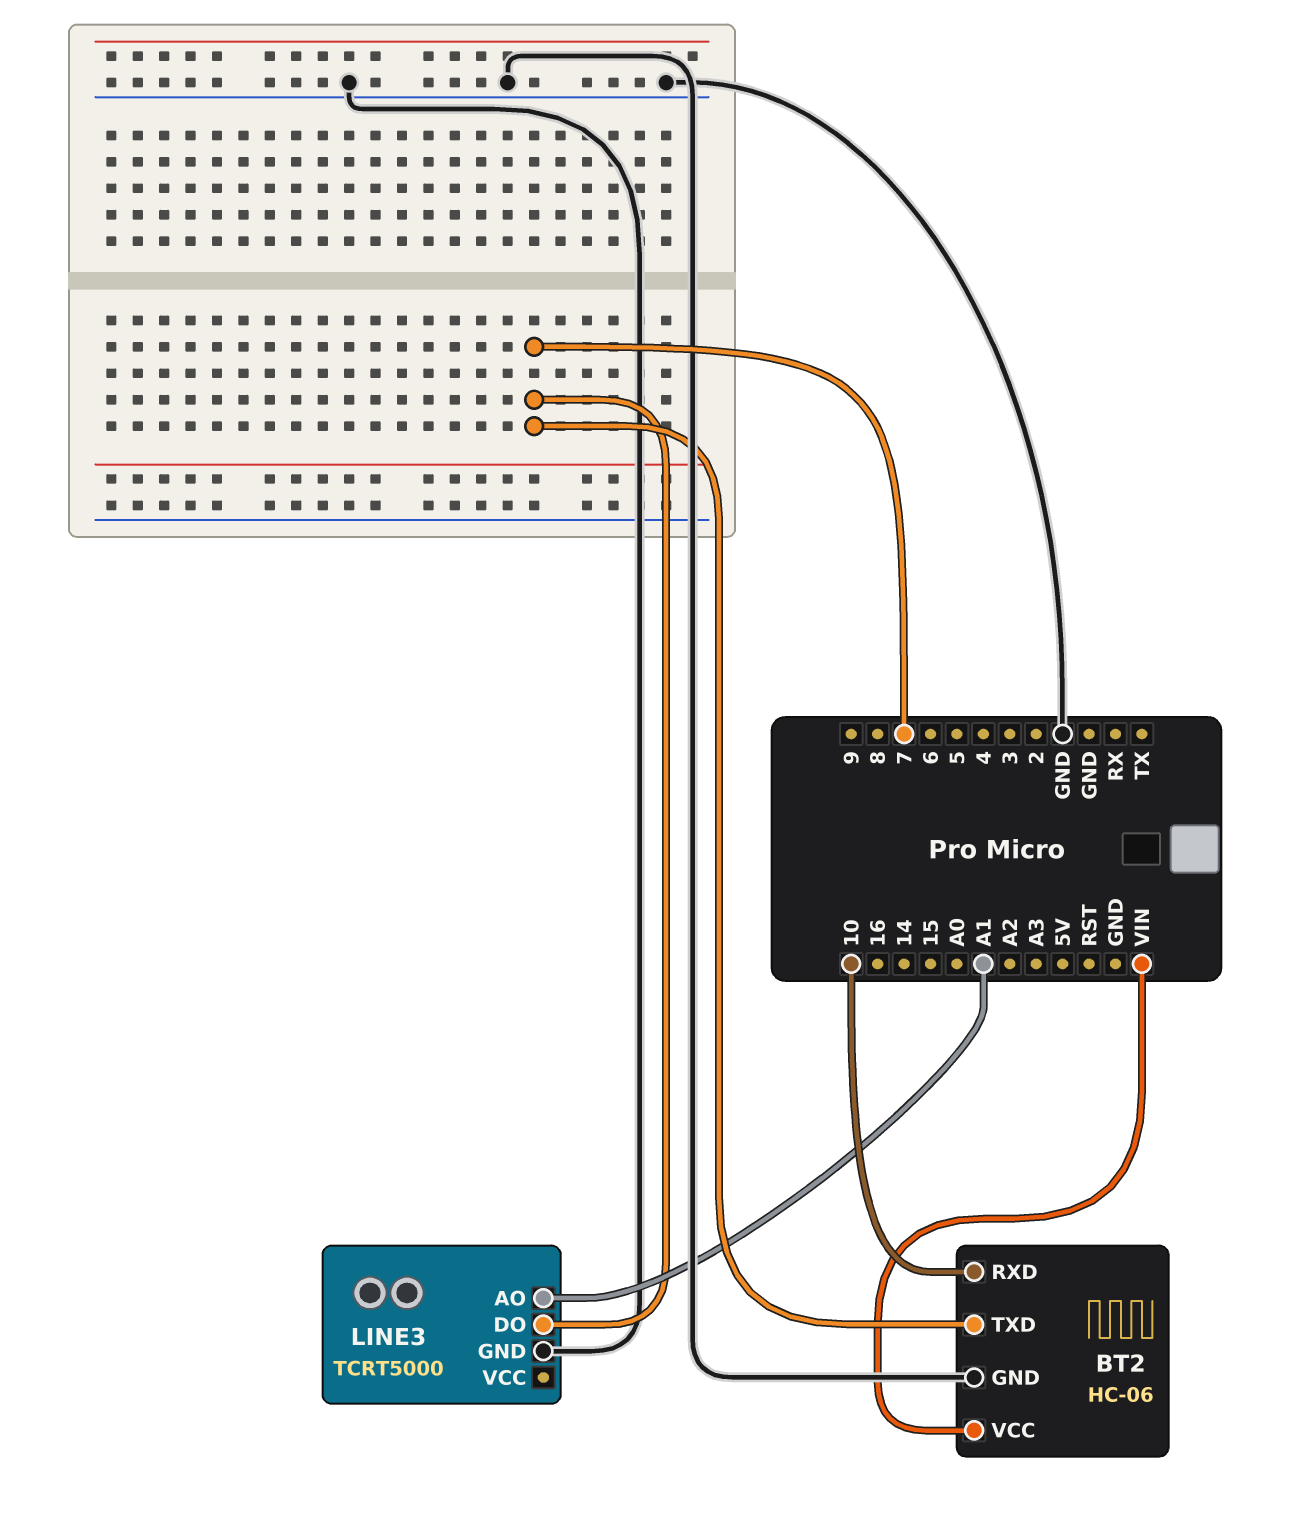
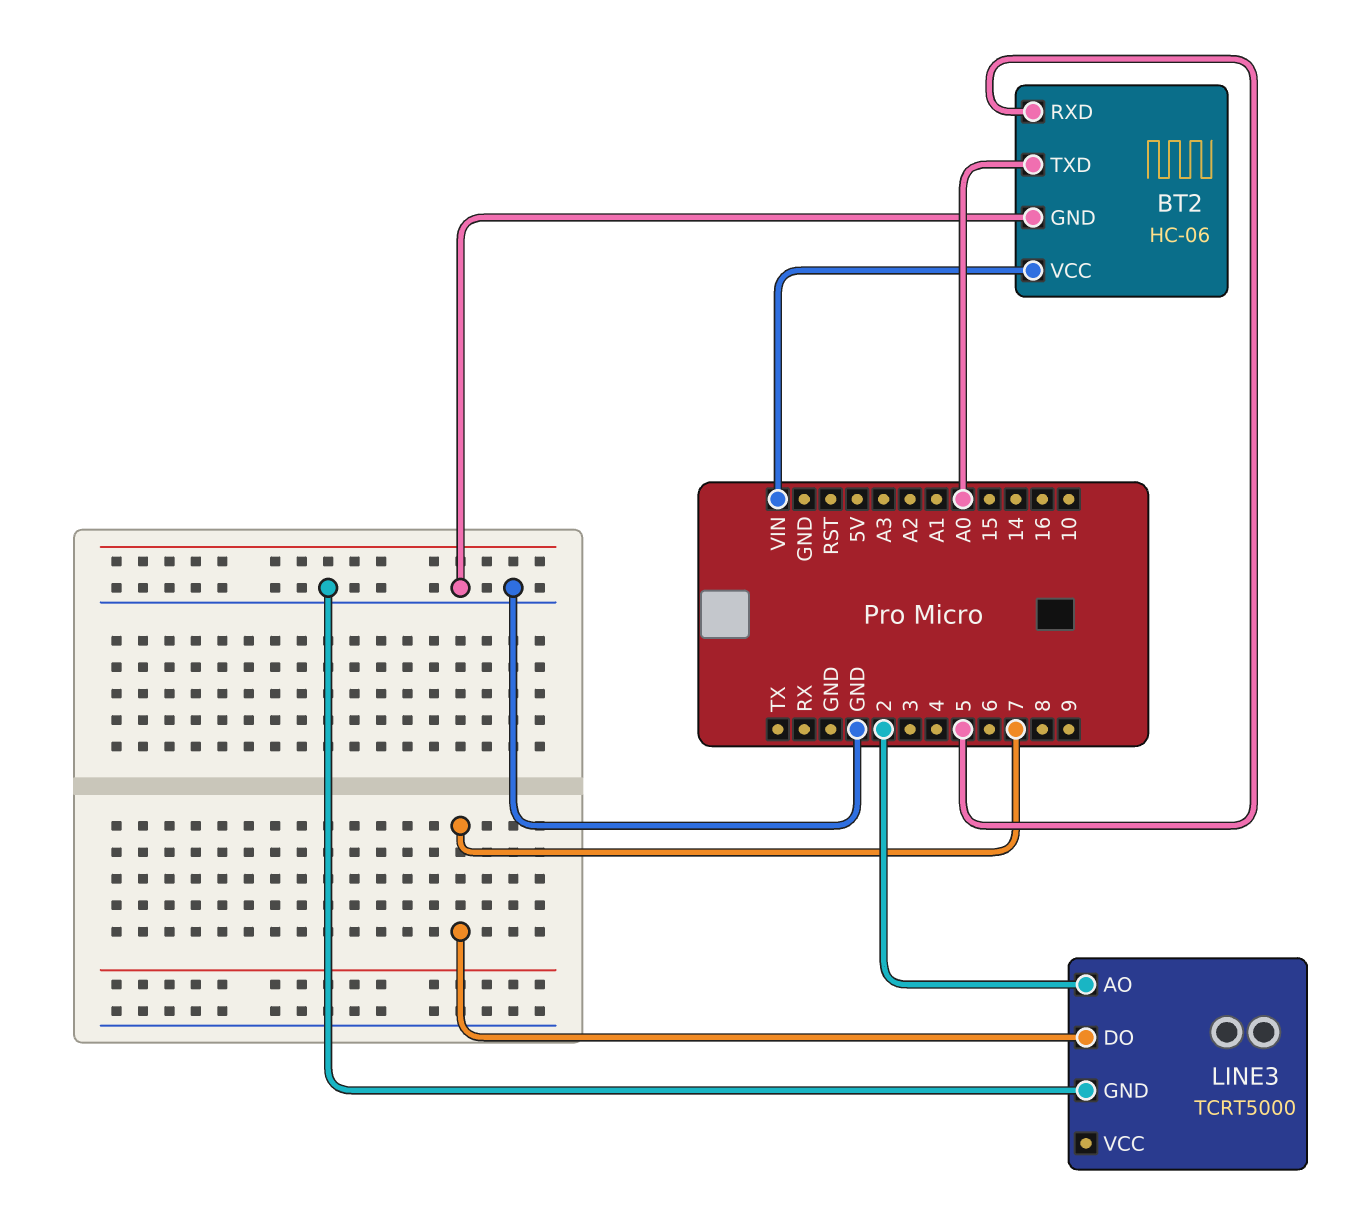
BT2 pin RXD: 10 -> 5
BT2 pin TXD: 7 -> A0
LINE3 pin AO: A1 -> 2

